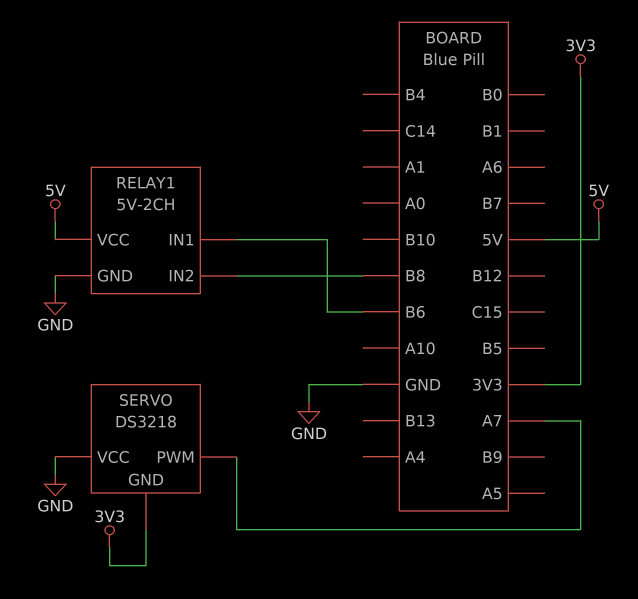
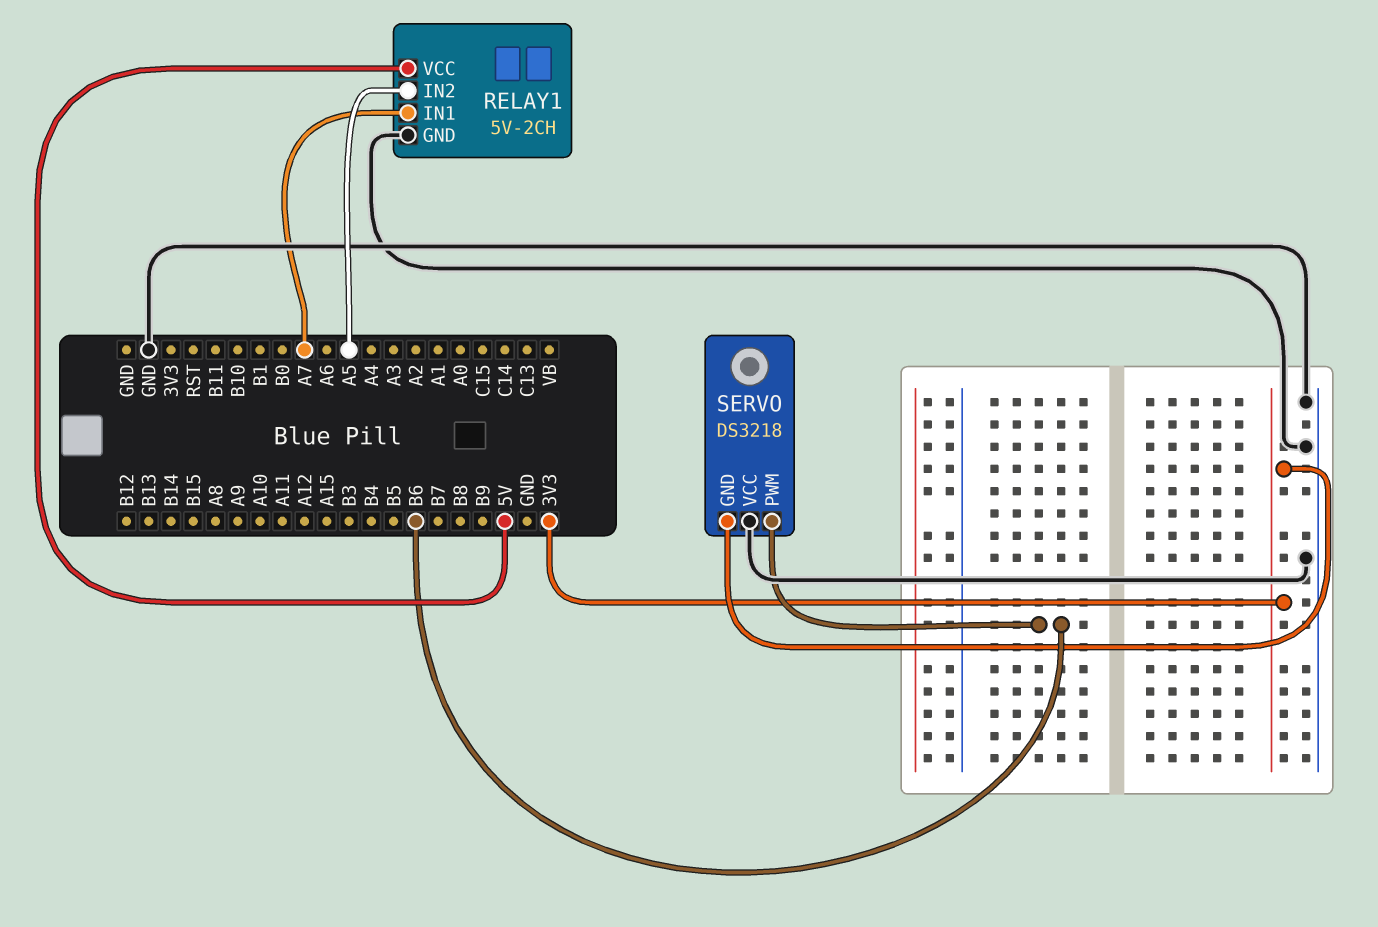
RELAY1 pin IN1: B6 -> A7
RELAY1 pin IN2: B8 -> A5
SERVO pin PWM: A7 -> B6

